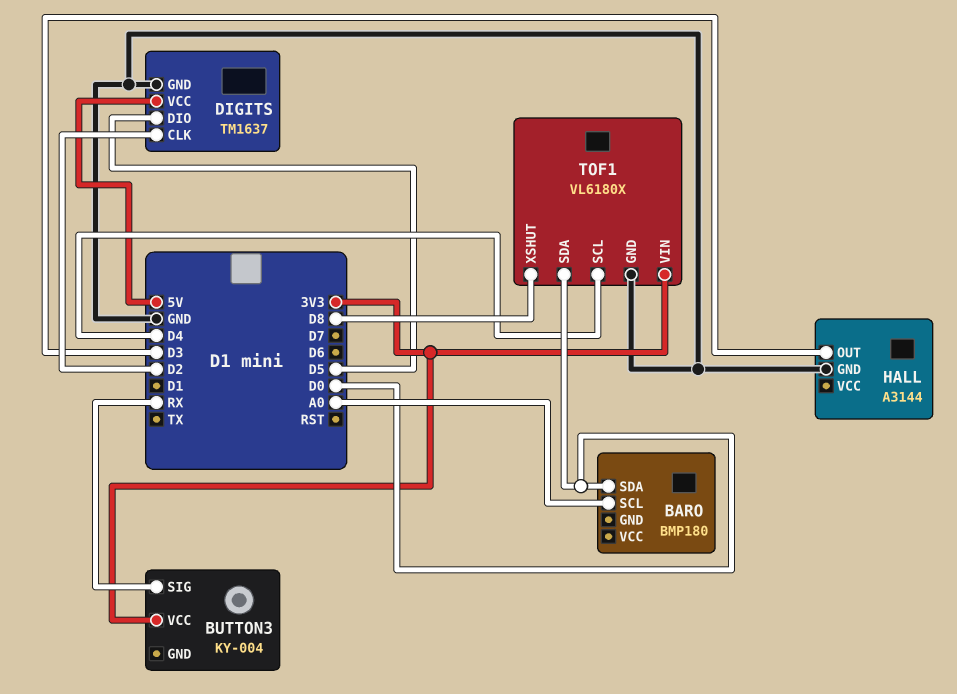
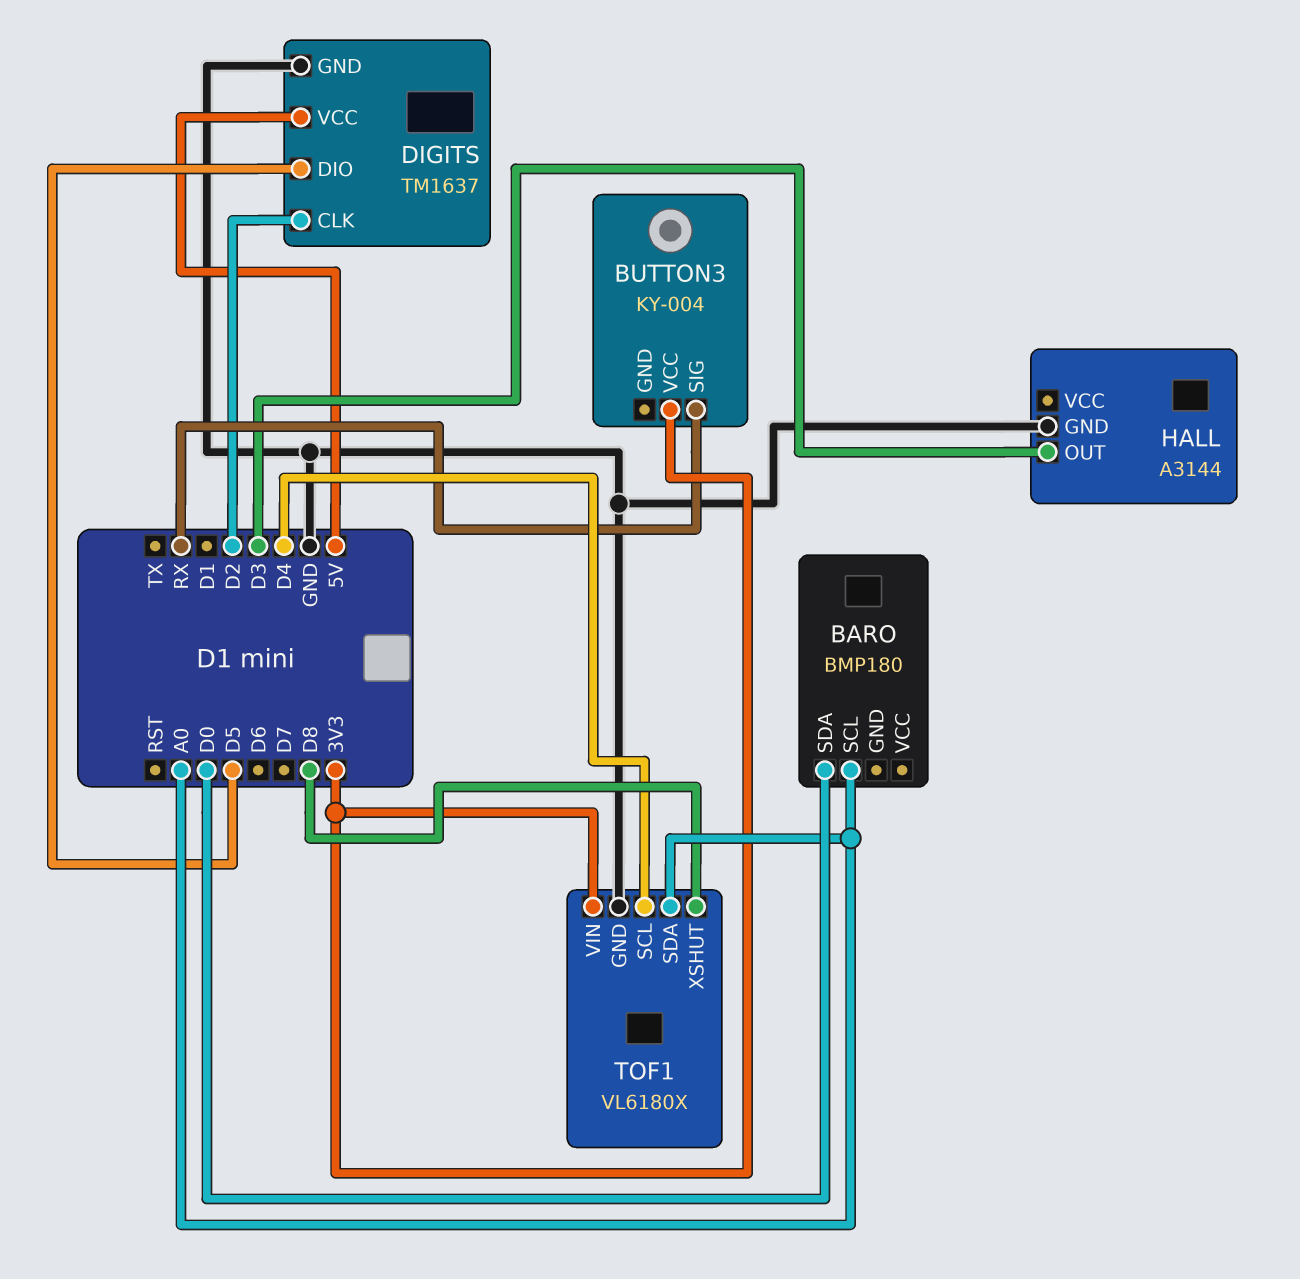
TOF1 pin SDA: D0 -> A0

